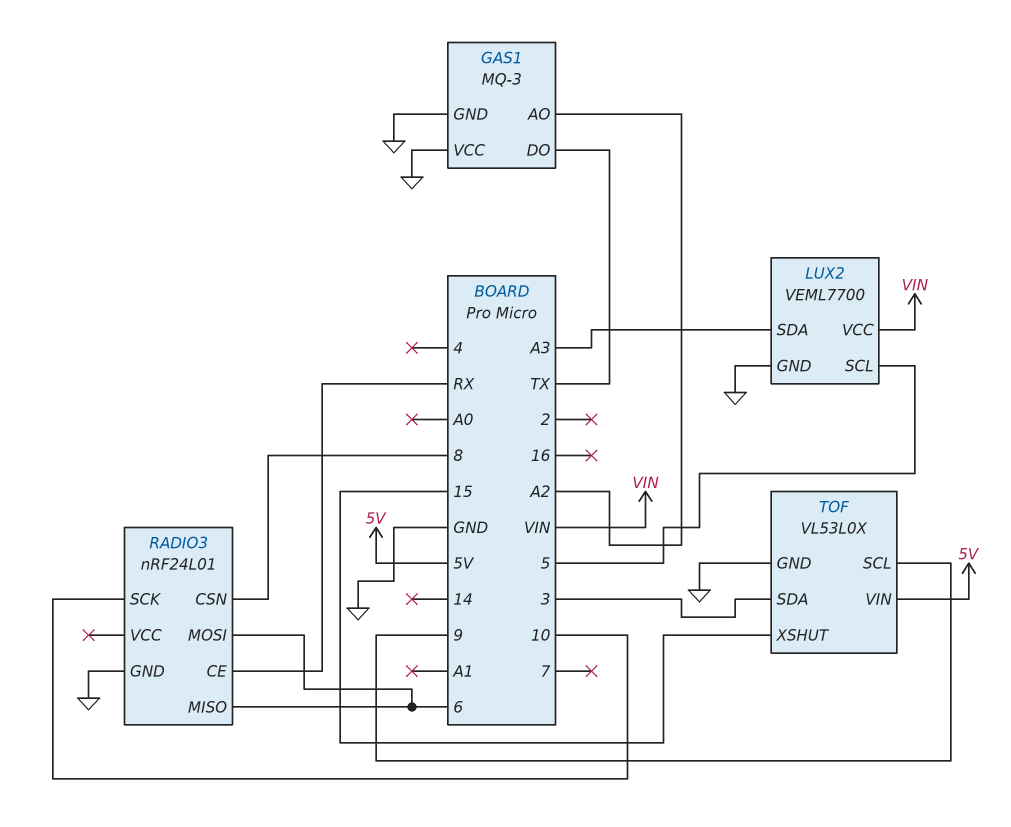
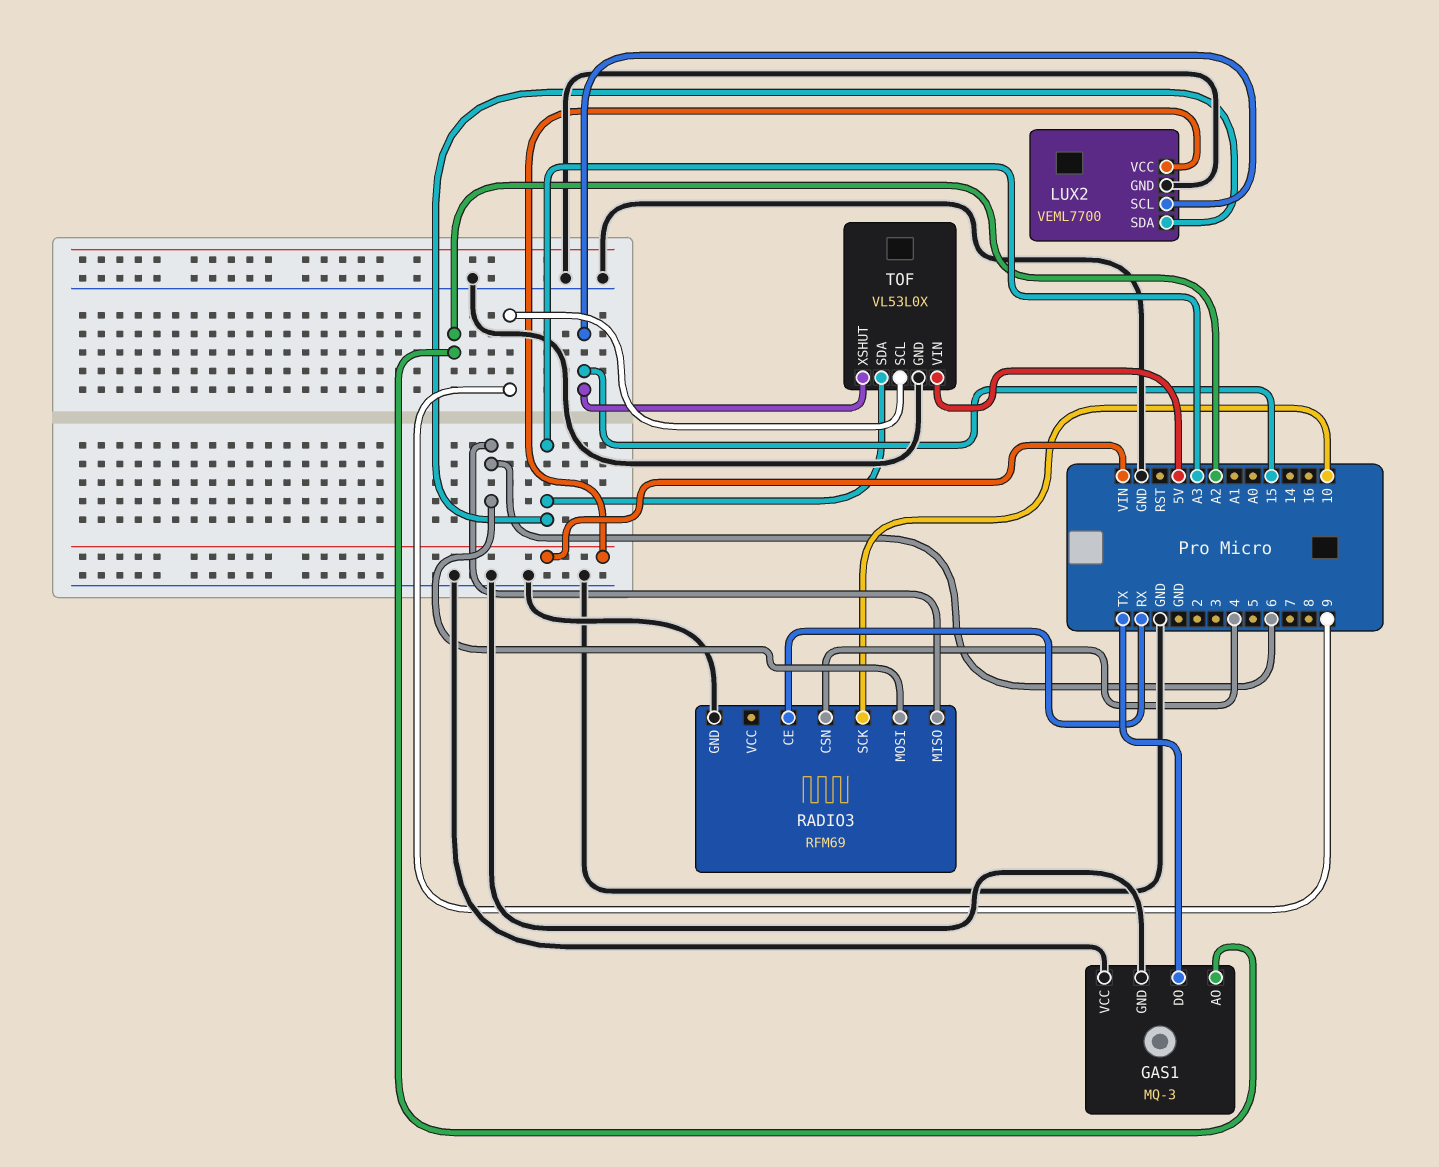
LUX2 pin SCL: 5 -> 15
RADIO3: nRF24L01 -> RFM69
RADIO3 pin CSN: 8 -> 4
TOF pin SDA: 3 -> A3

